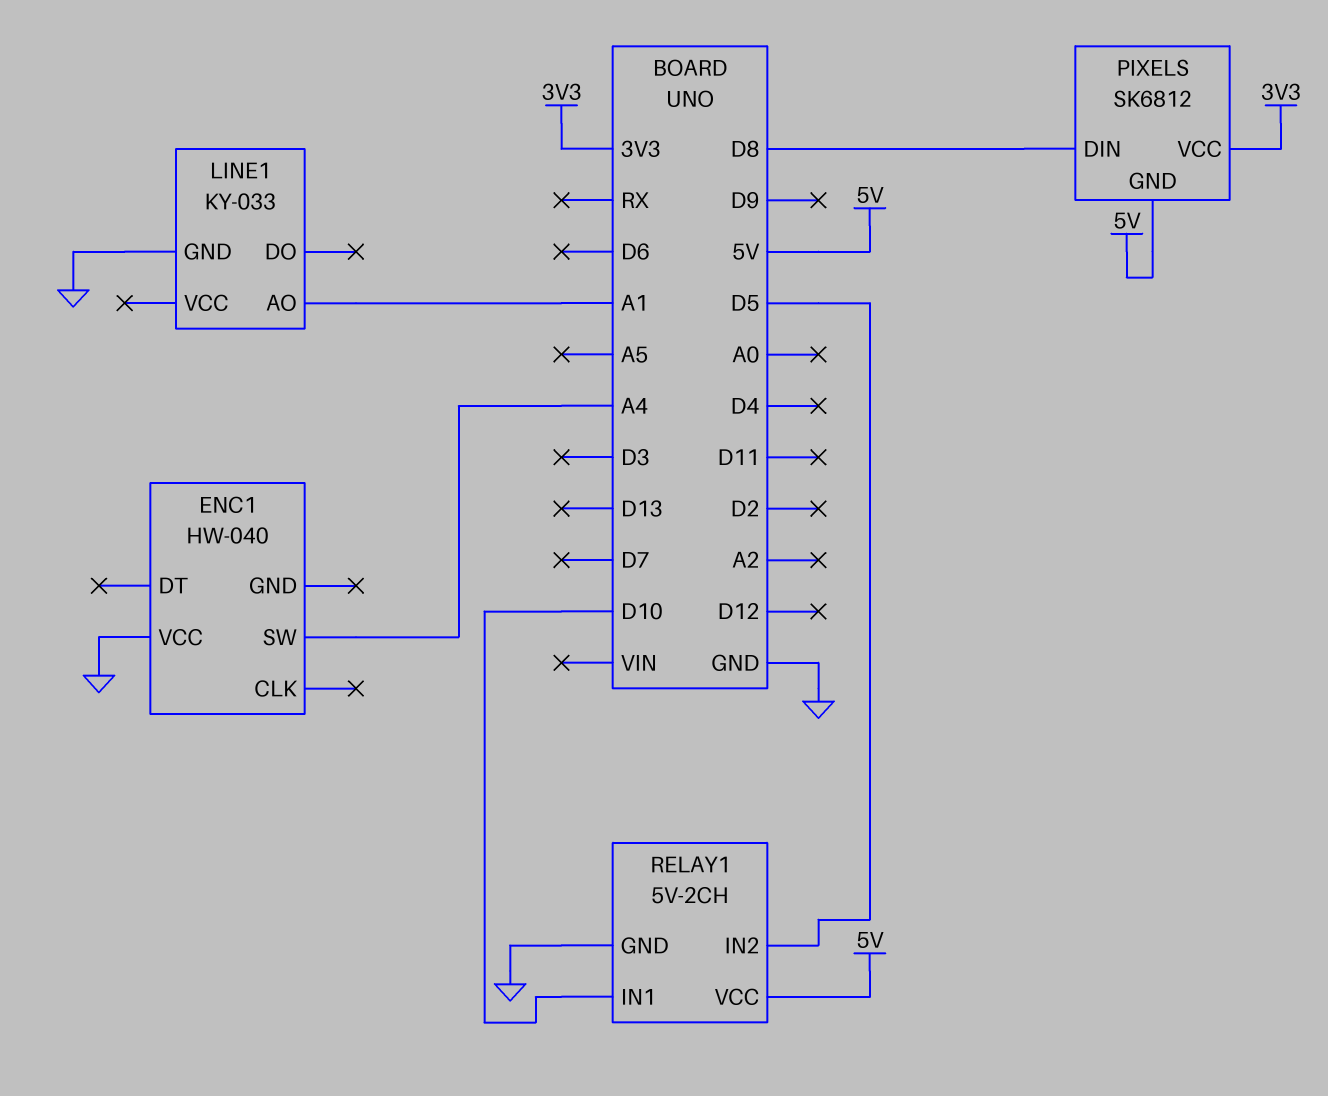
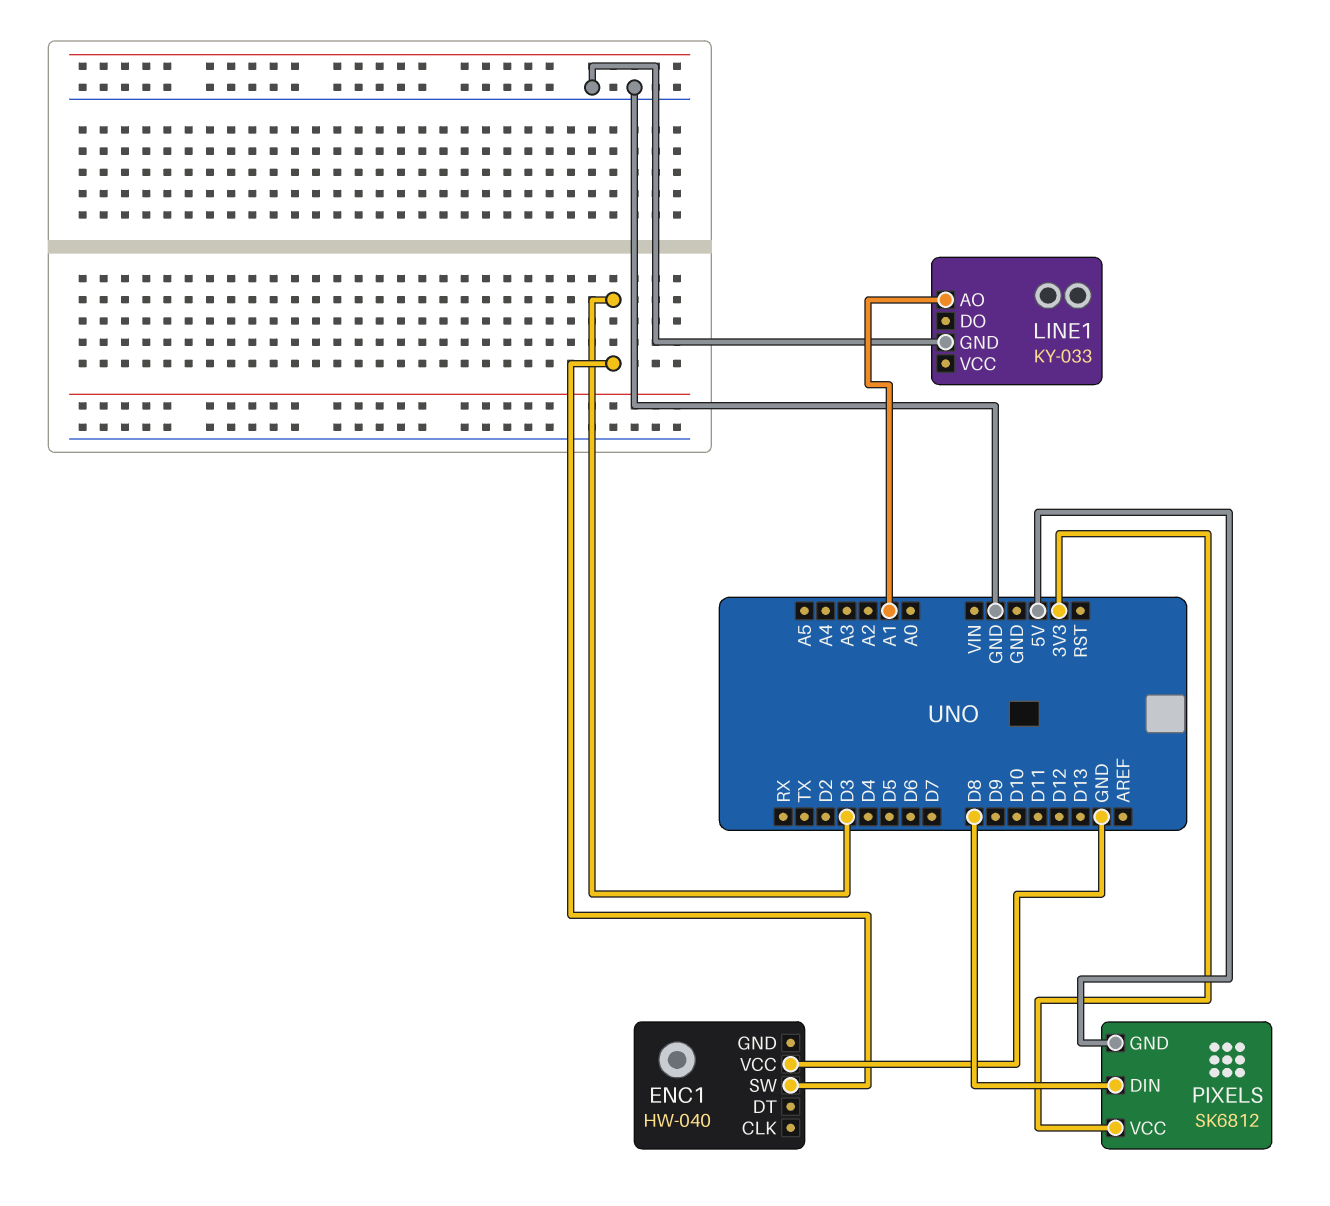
ENC1 pin SW: A4 -> D3
RELAY1: 5V-2CH -> none
RELAY1 pin GND: GND -> none
RELAY1 pin IN1: D10 -> none
RELAY1 pin IN2: D5 -> none
RELAY1 pin VCC: 5V -> none

